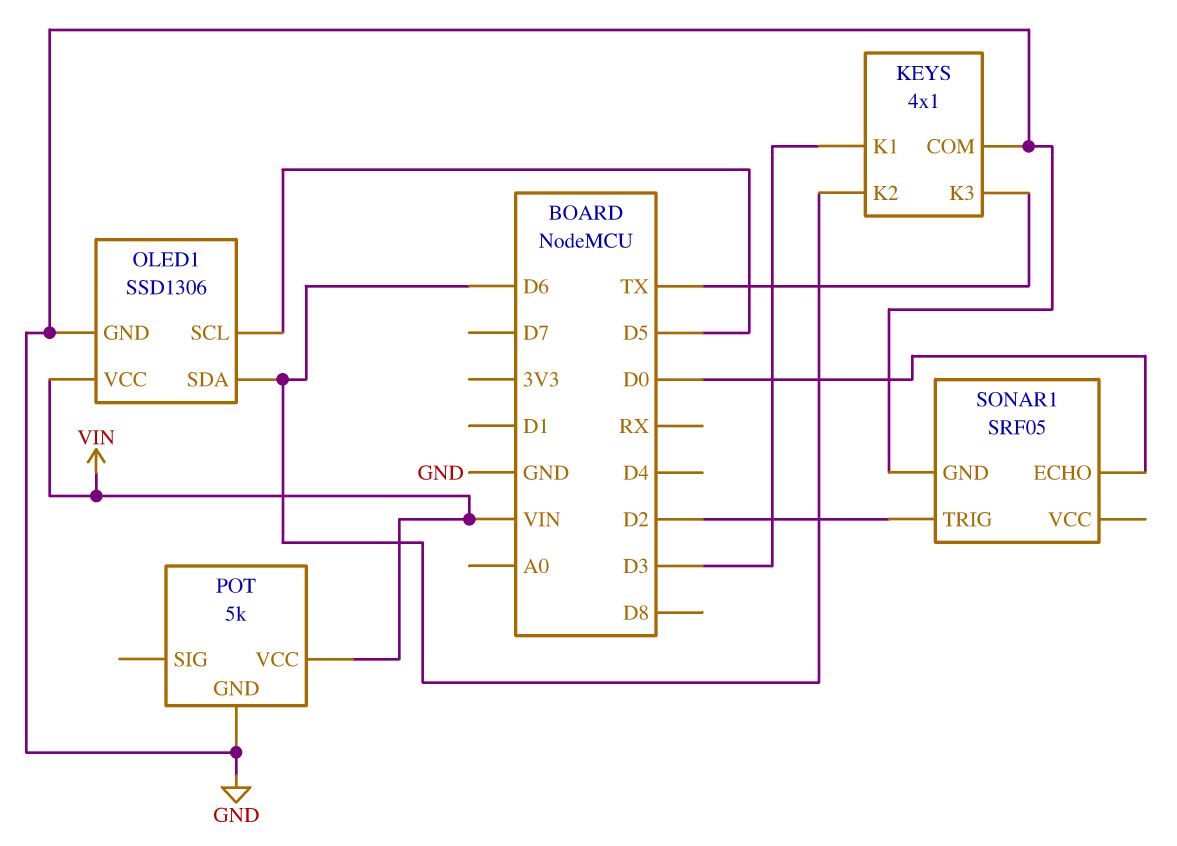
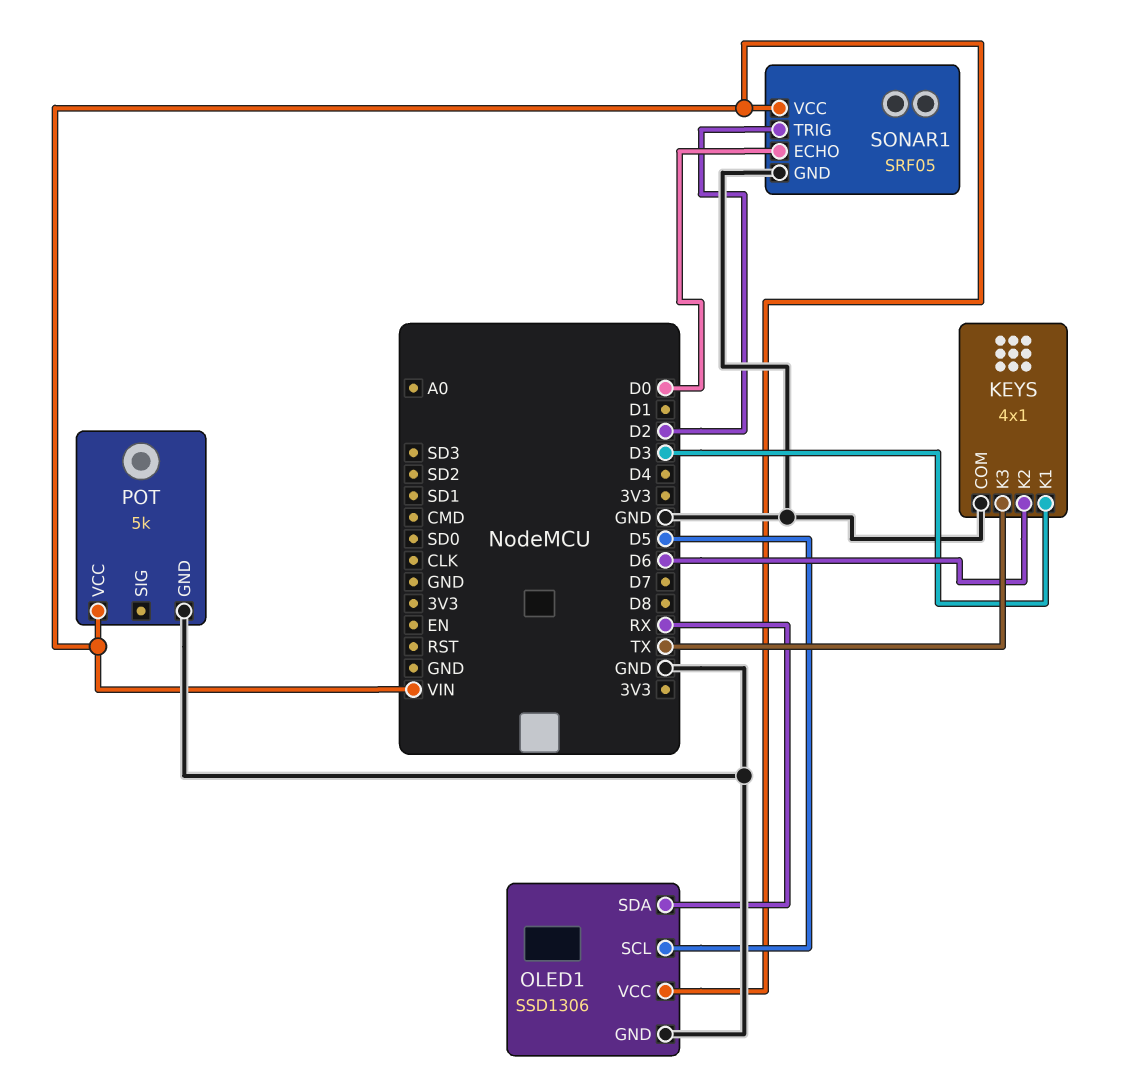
OLED1 pin SDA: D6 -> RX
SONAR1 pin VCC: none -> VIN

